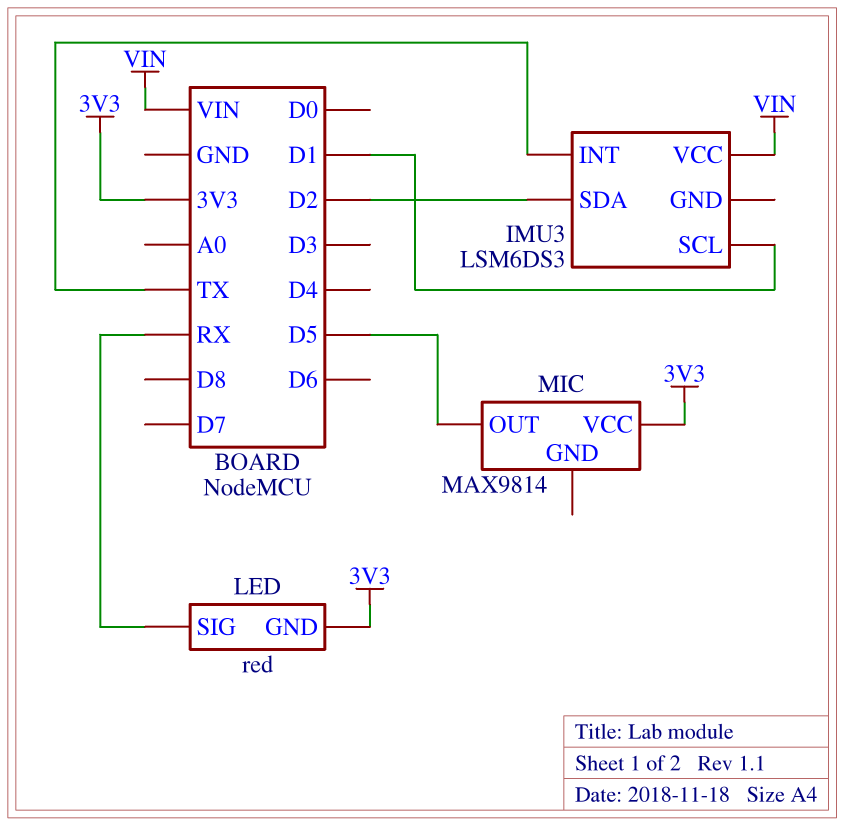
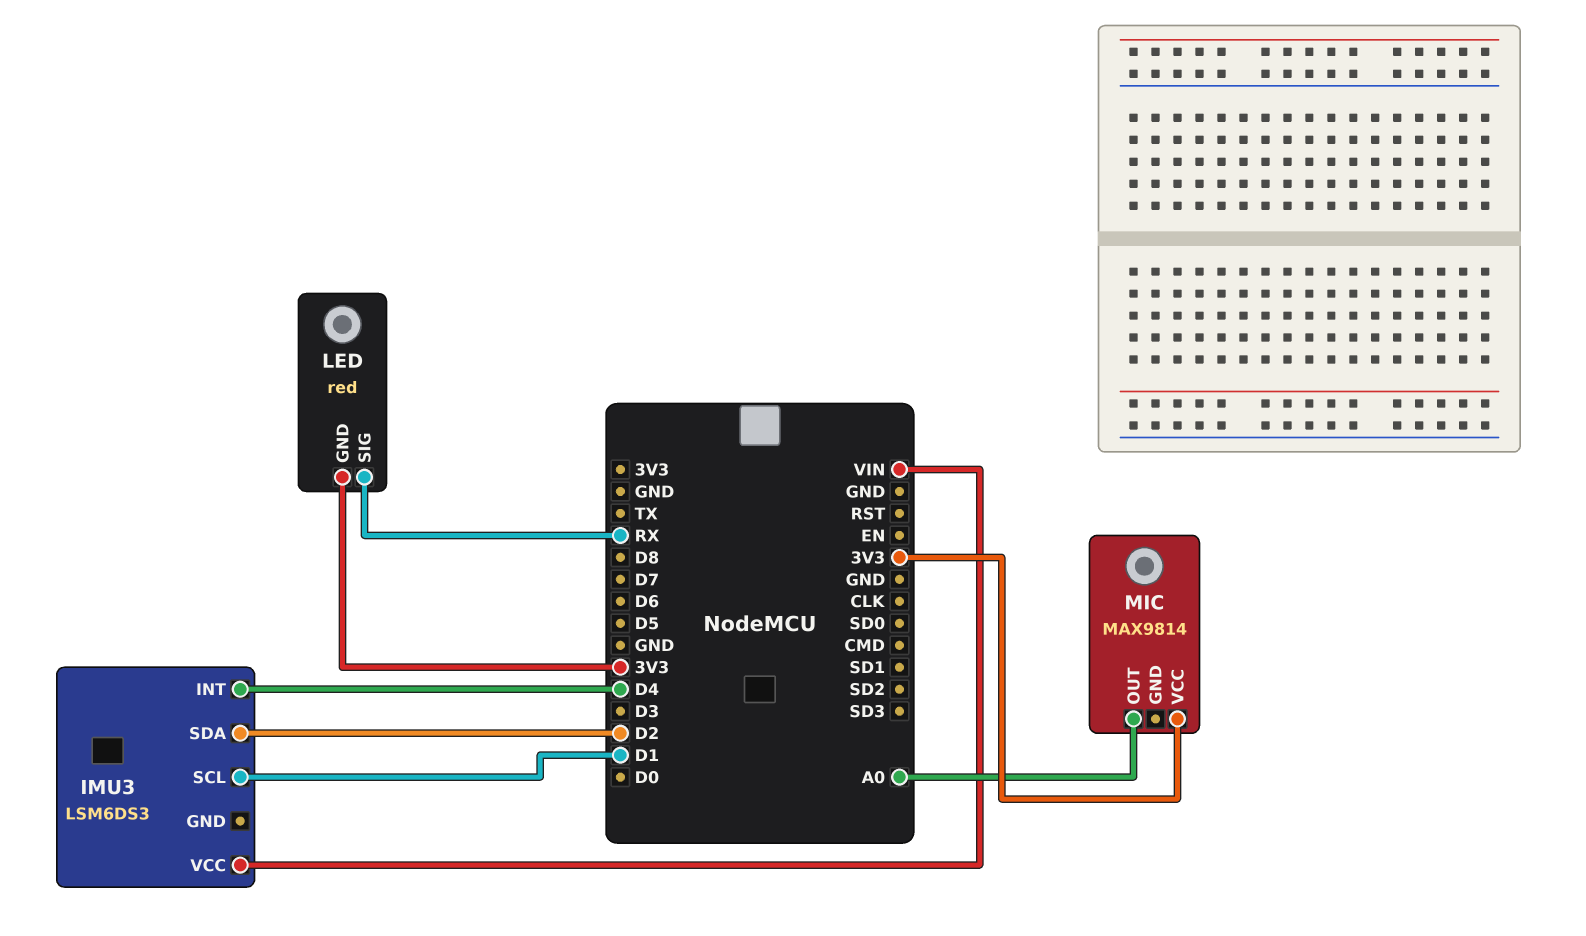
IMU3 pin INT: TX -> D4
MIC pin OUT: D5 -> A0

